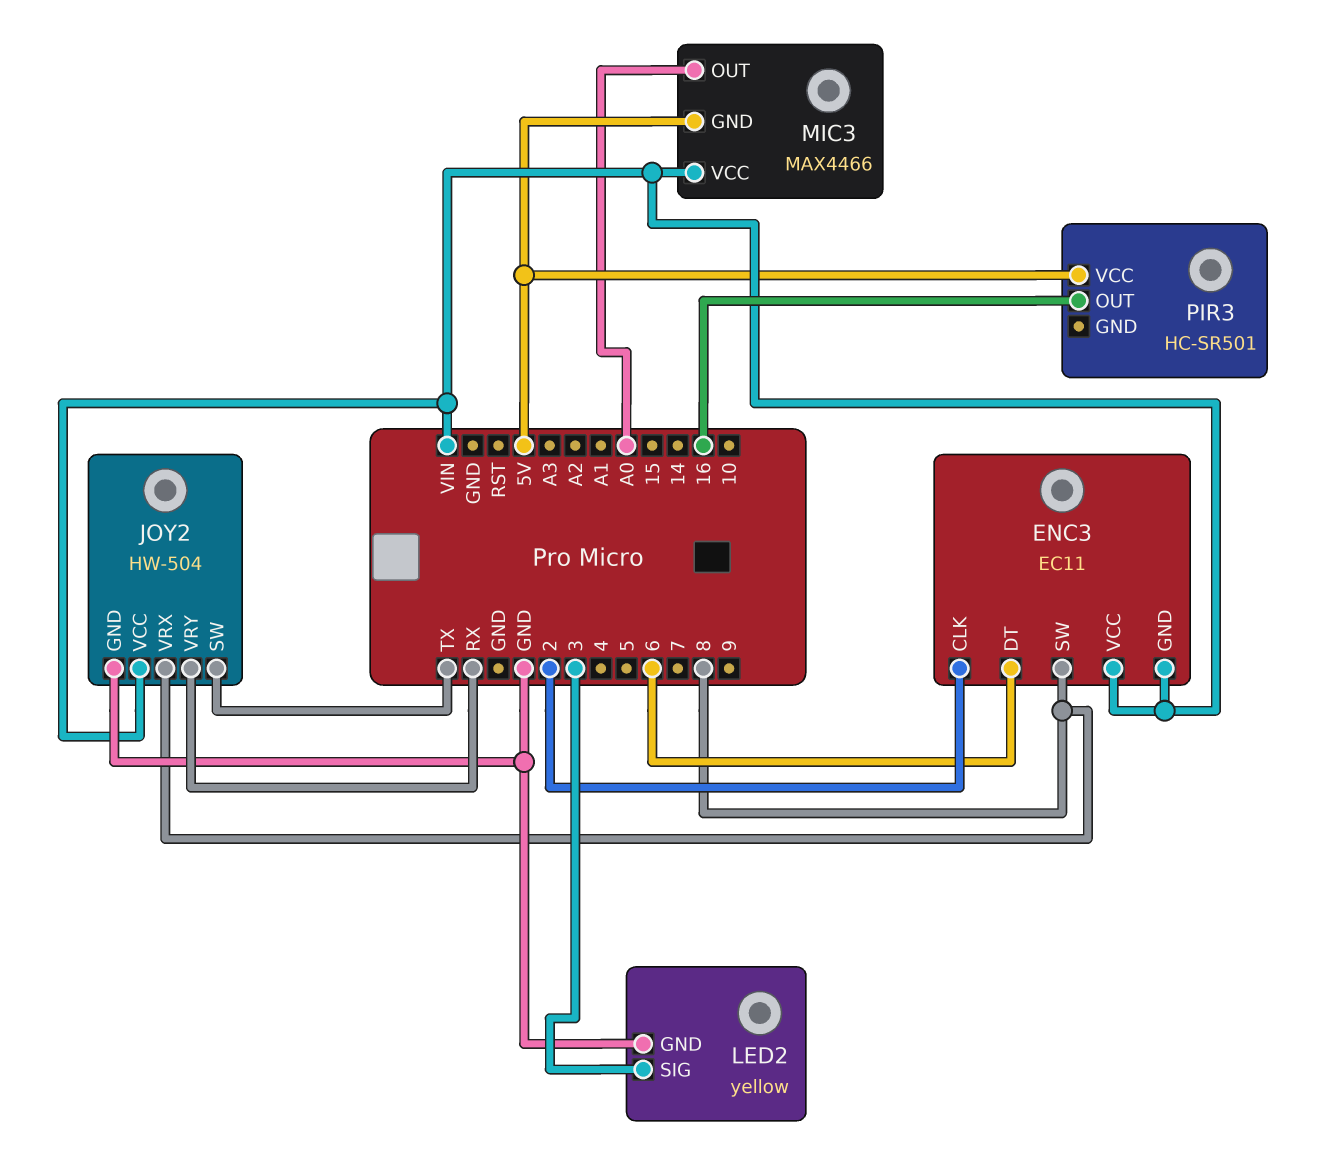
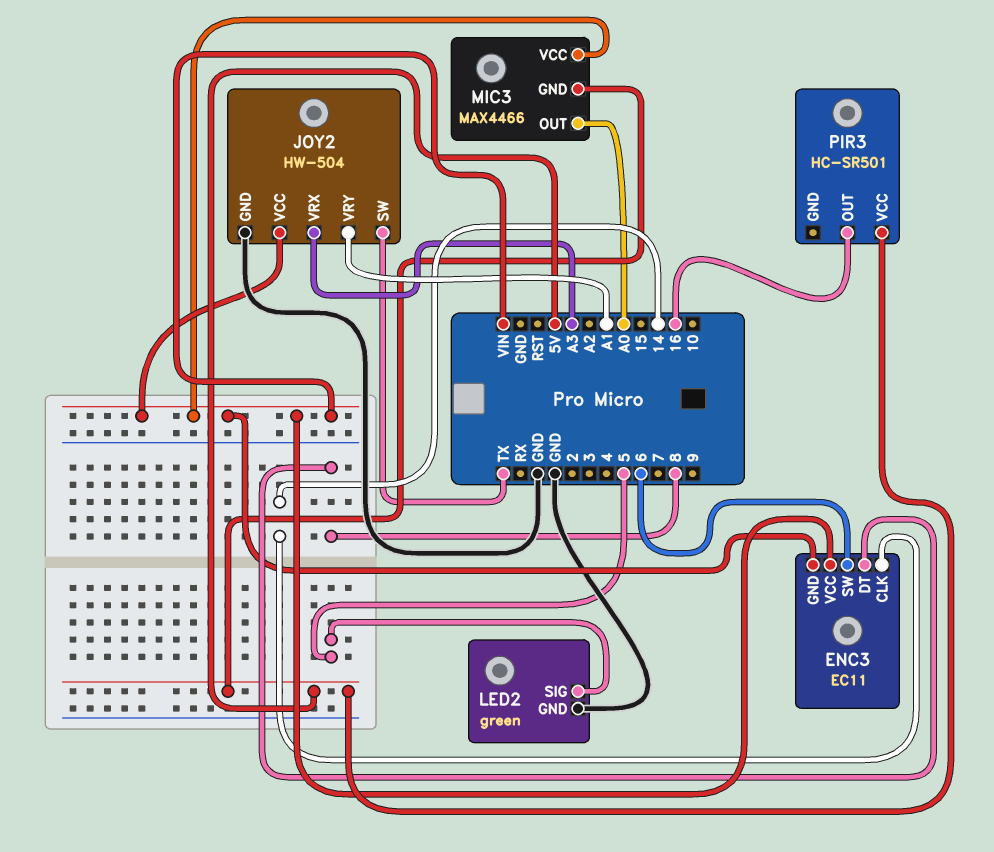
ENC3 pin CLK: 2 -> 14
ENC3 pin DT: 6 -> 8
ENC3 pin SW: 8 -> 6
JOY2 pin VRX: 8 -> A3
JOY2 pin VRY: RX -> A1
LED2: yellow -> green
LED2 pin SIG: 3 -> 5

